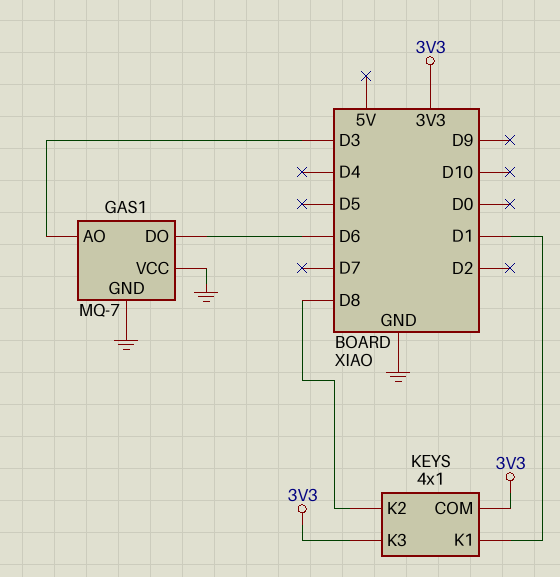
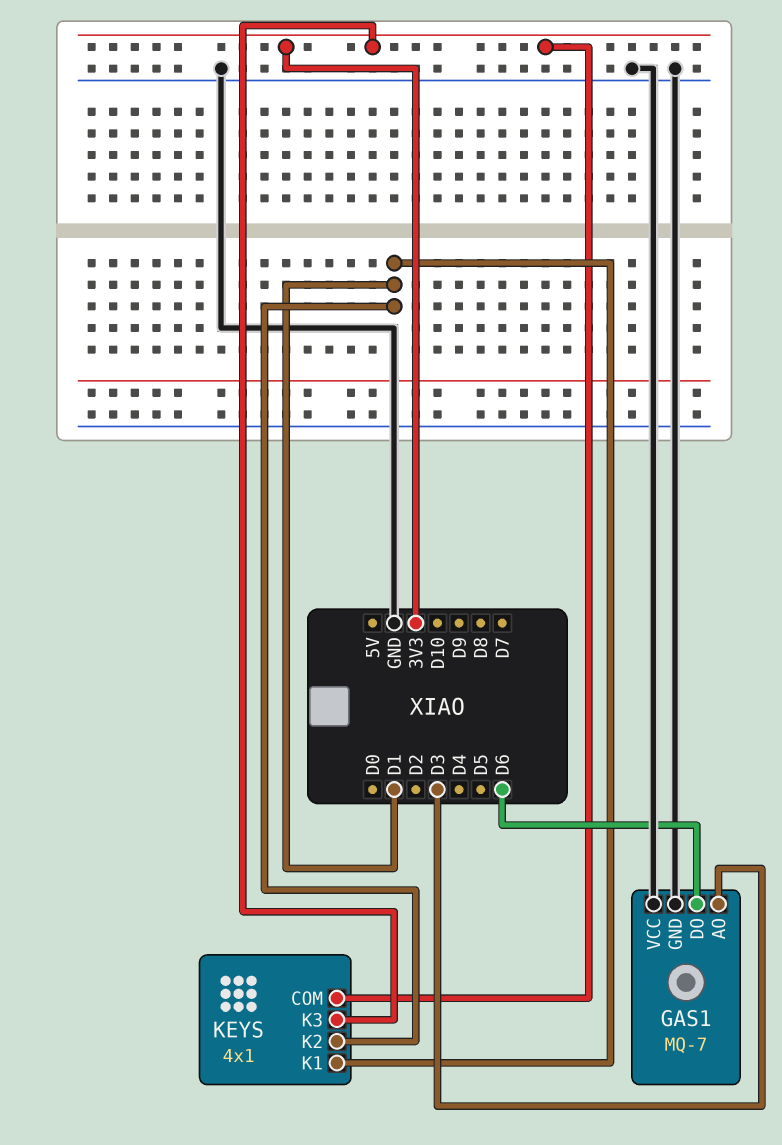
KEYS pin K2: D8 -> D1

